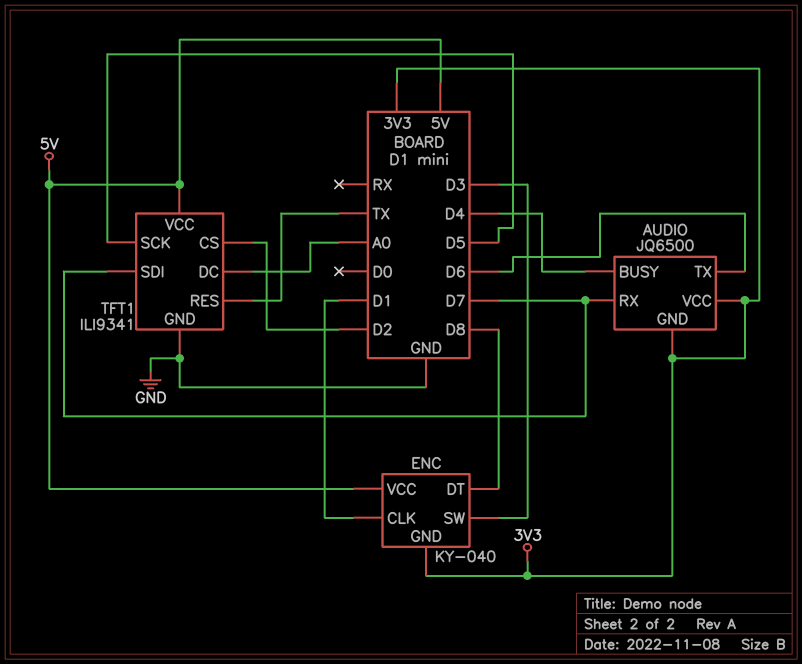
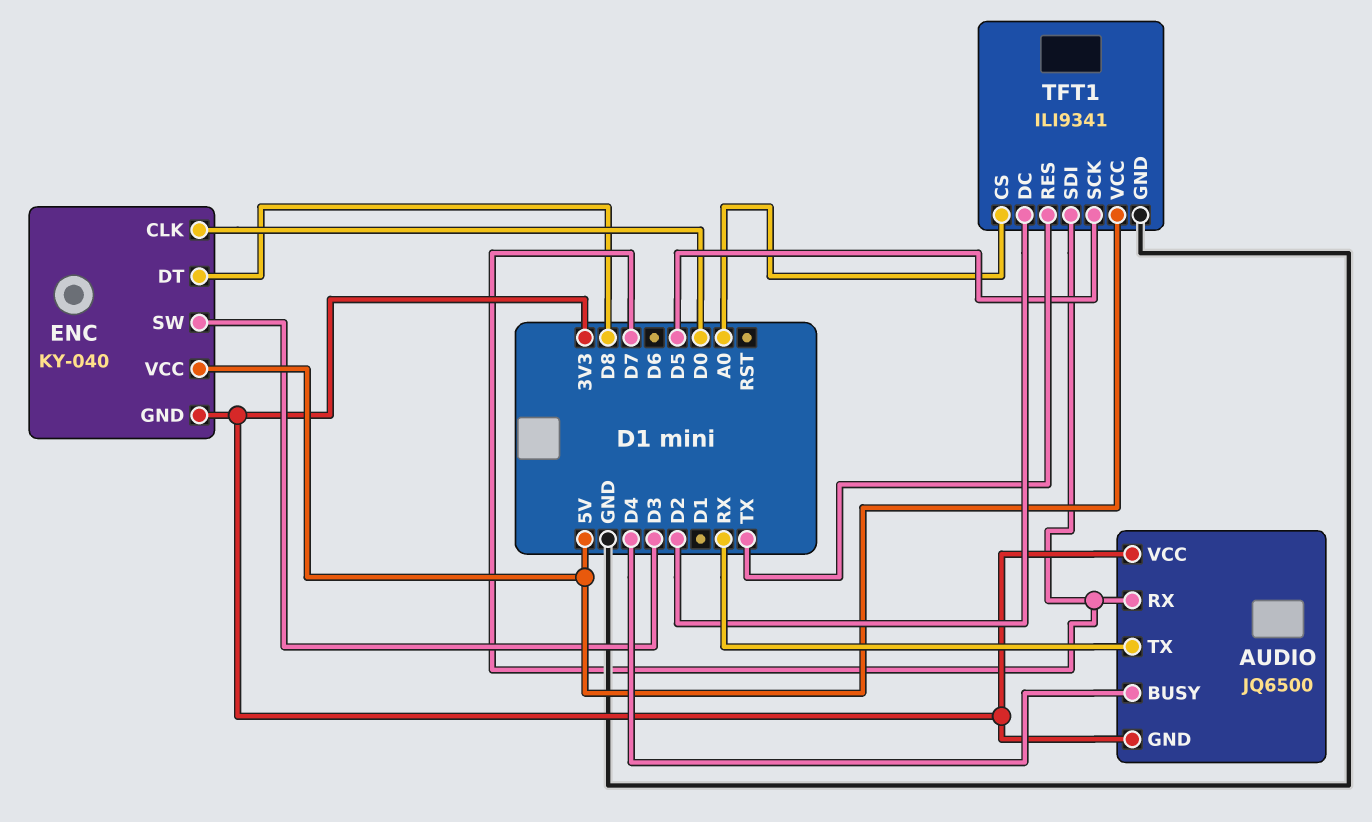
AUDIO pin TX: D6 -> RX
ENC pin CLK: D1 -> D0
TFT1 pin CS: D2 -> A0
TFT1 pin DC: A0 -> D2

